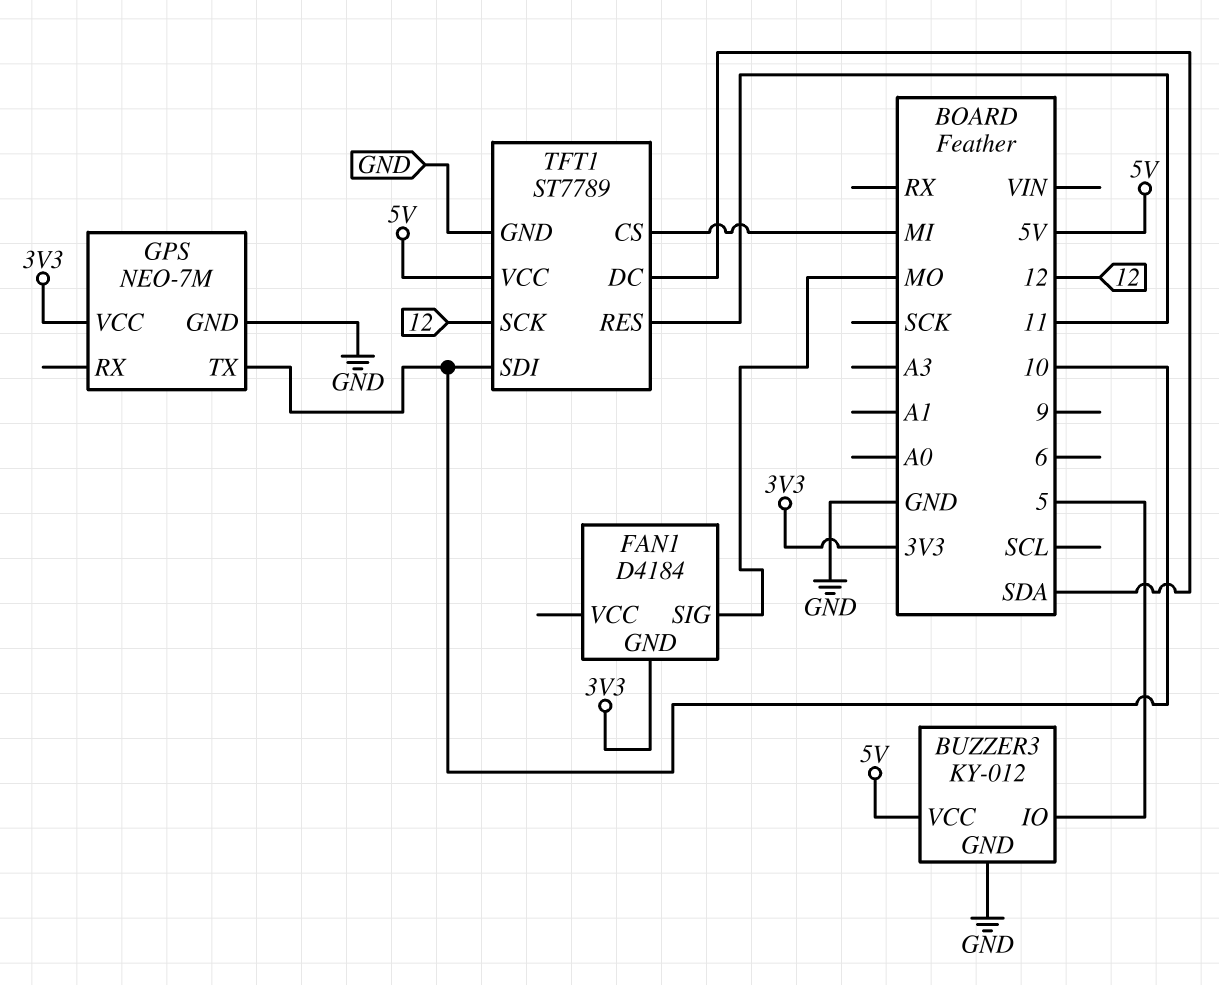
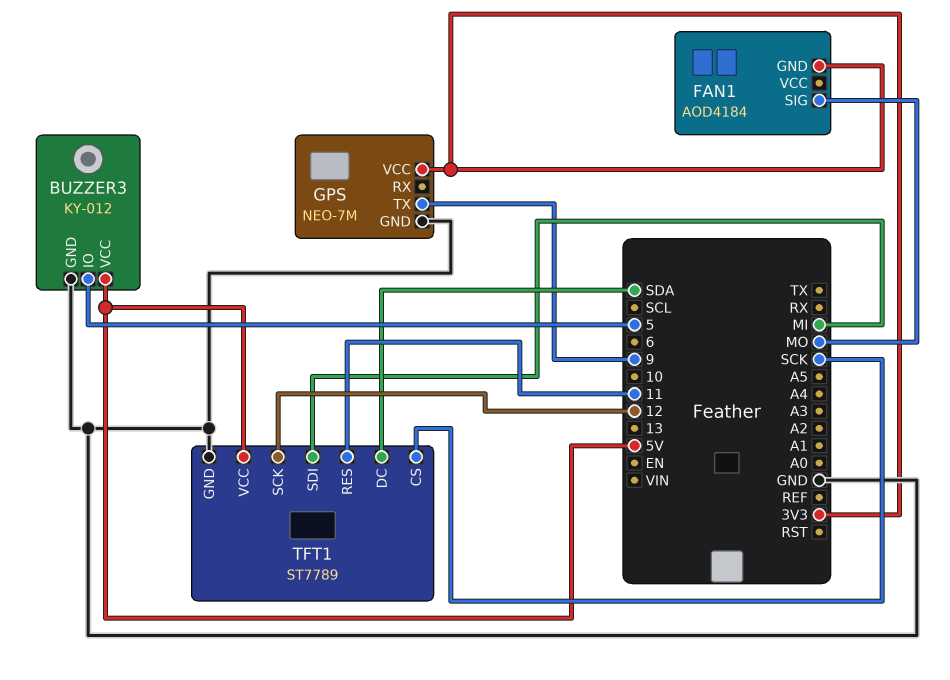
FAN1: D4184 -> AOD4184
GPS pin TX: 10 -> 9
TFT1 pin CS: MI -> SCK
TFT1 pin SDI: 10 -> MI

